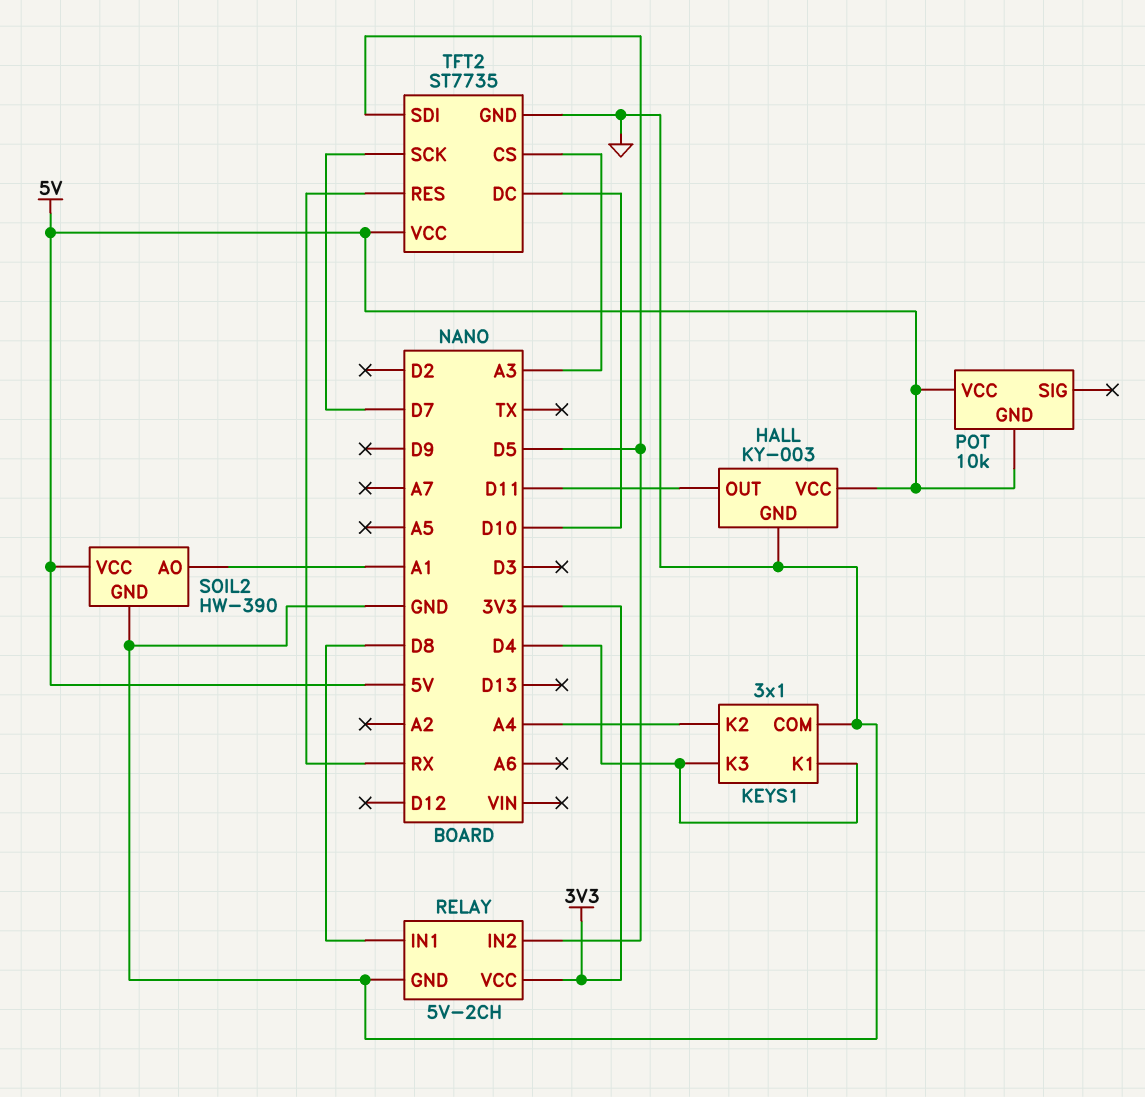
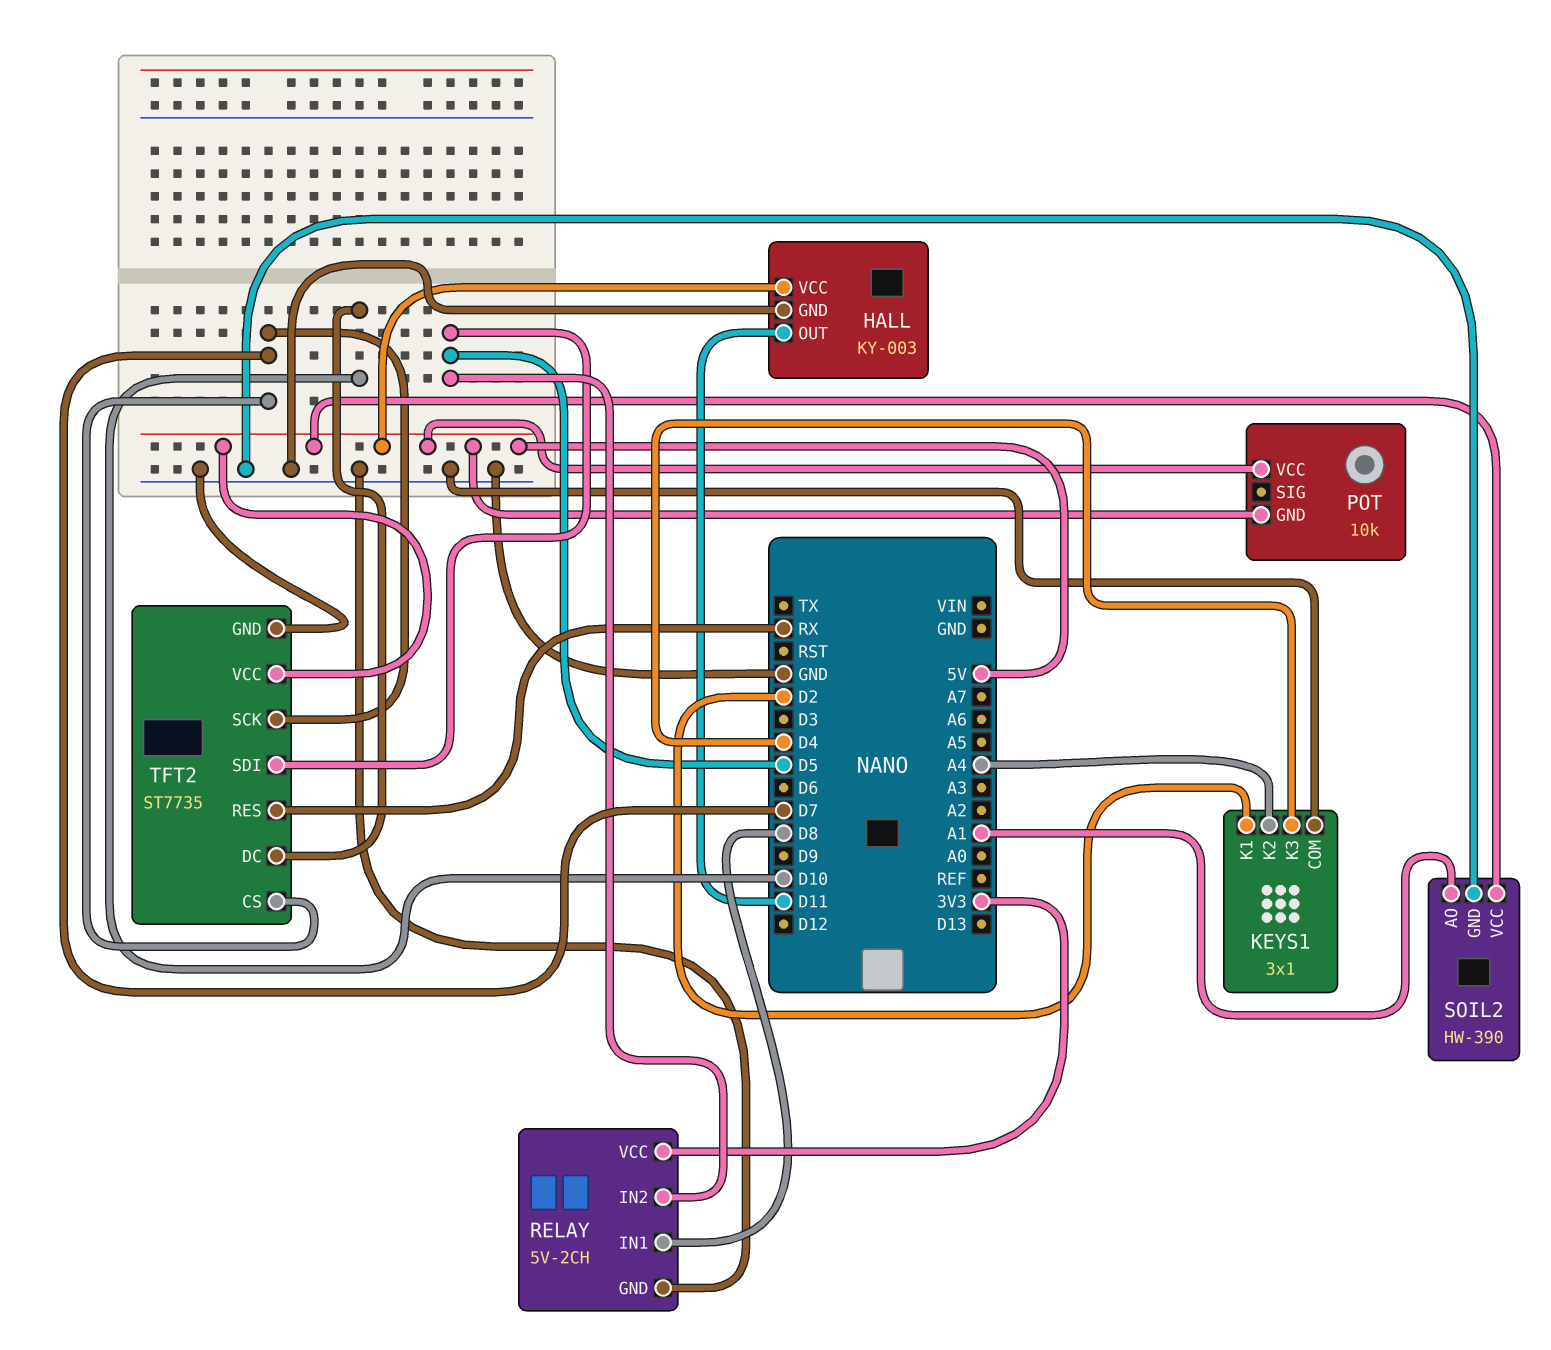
KEYS1 pin K1: D4 -> D2
TFT2 pin CS: A3 -> D7

